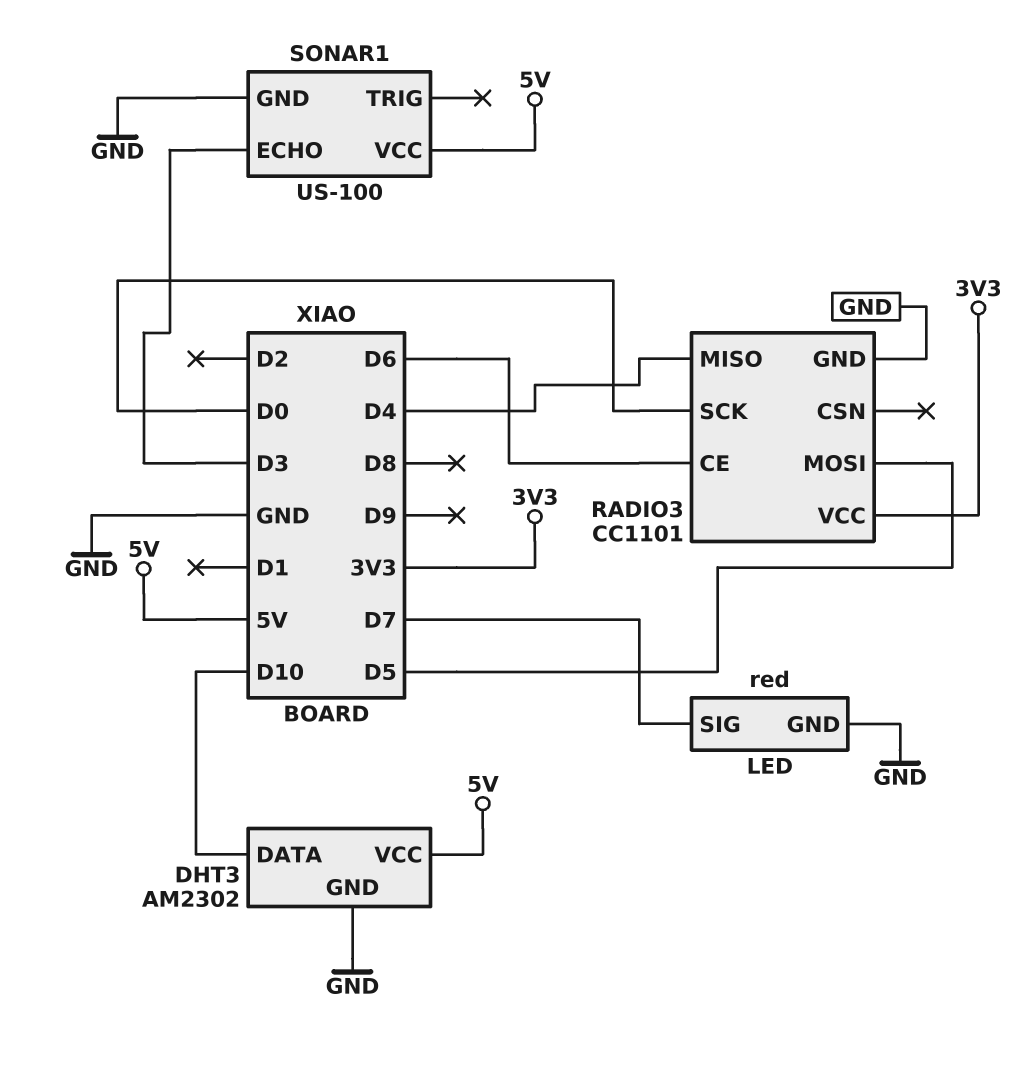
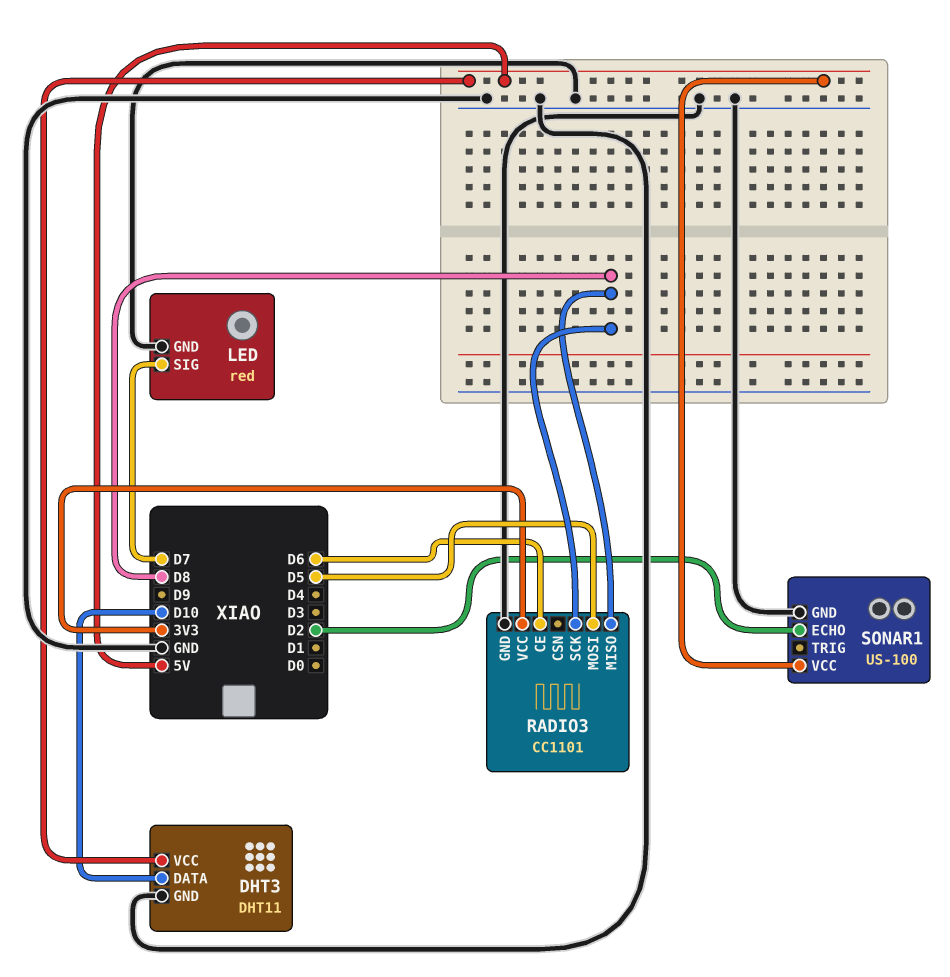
DHT3: AM2302 -> DHT11
RADIO3 pin MISO: D4 -> D8
RADIO3 pin SCK: D0 -> D8
SONAR1 pin ECHO: D3 -> D2

